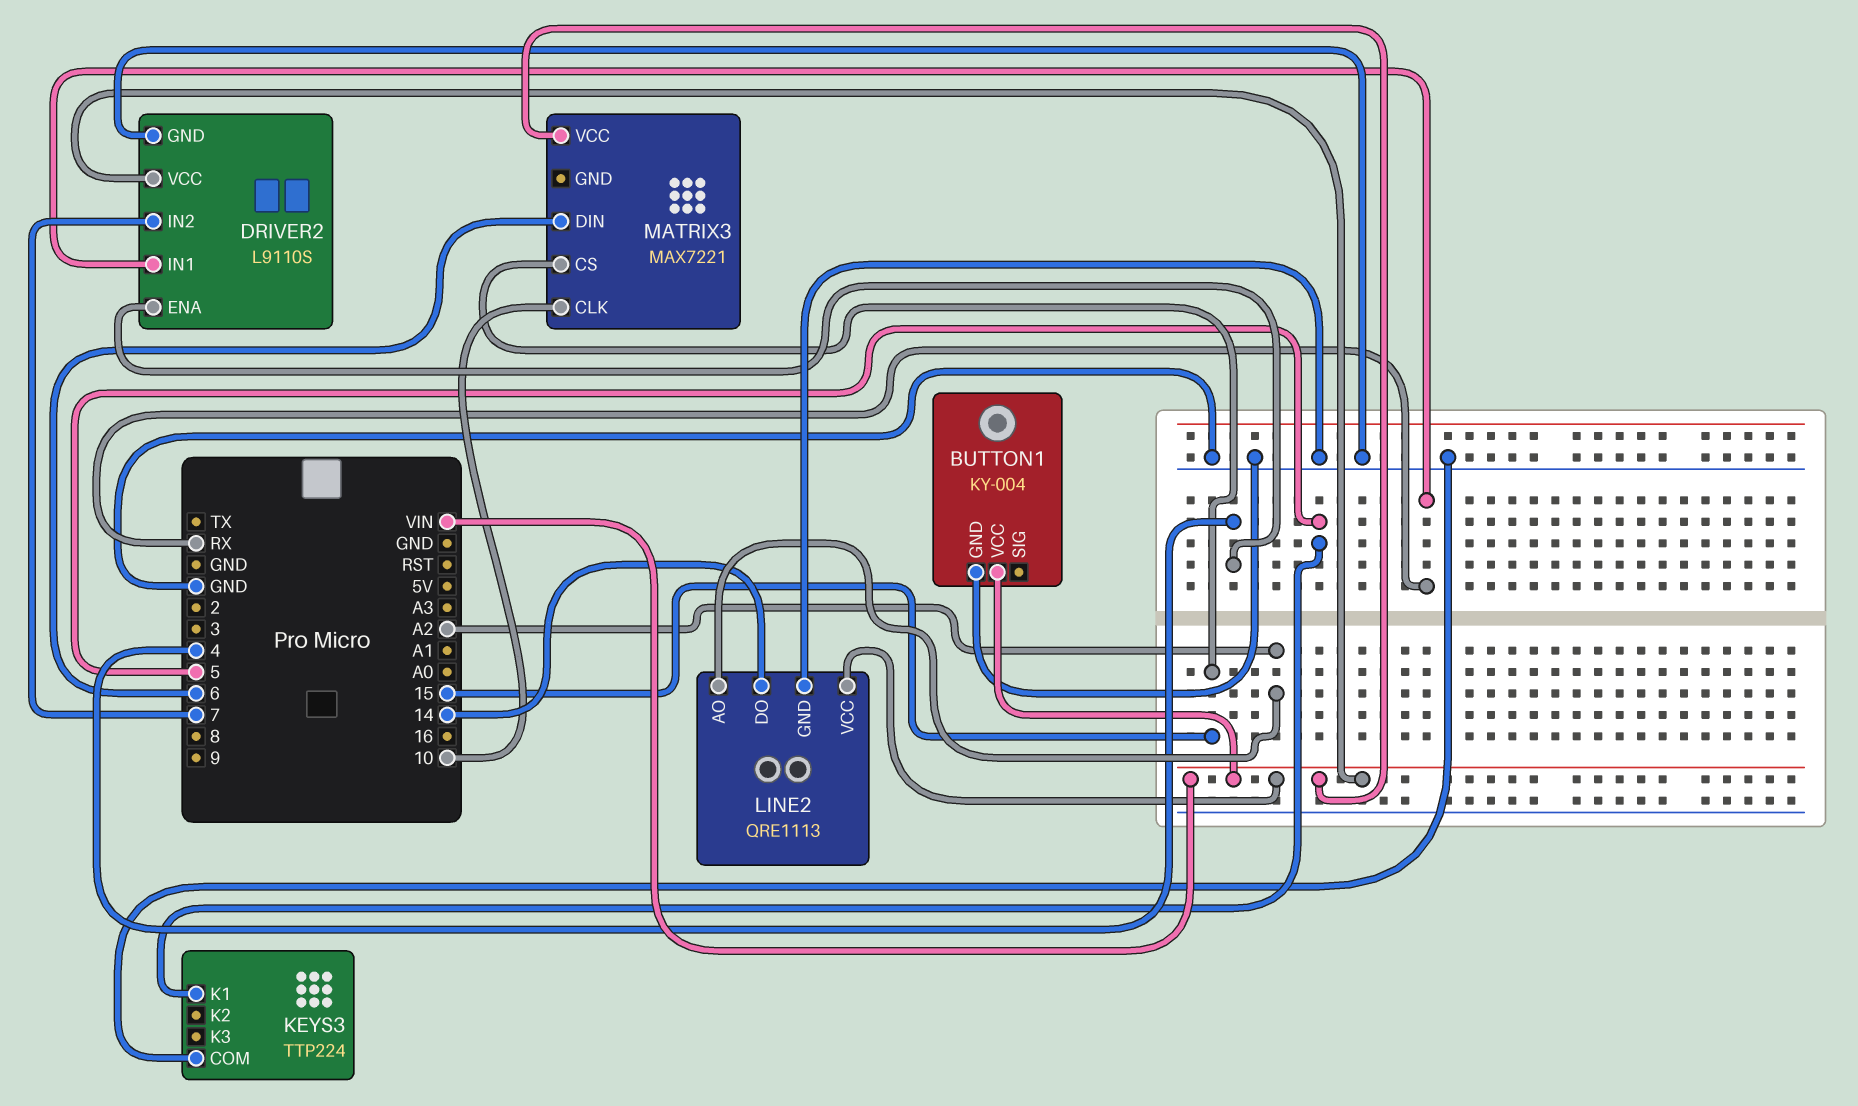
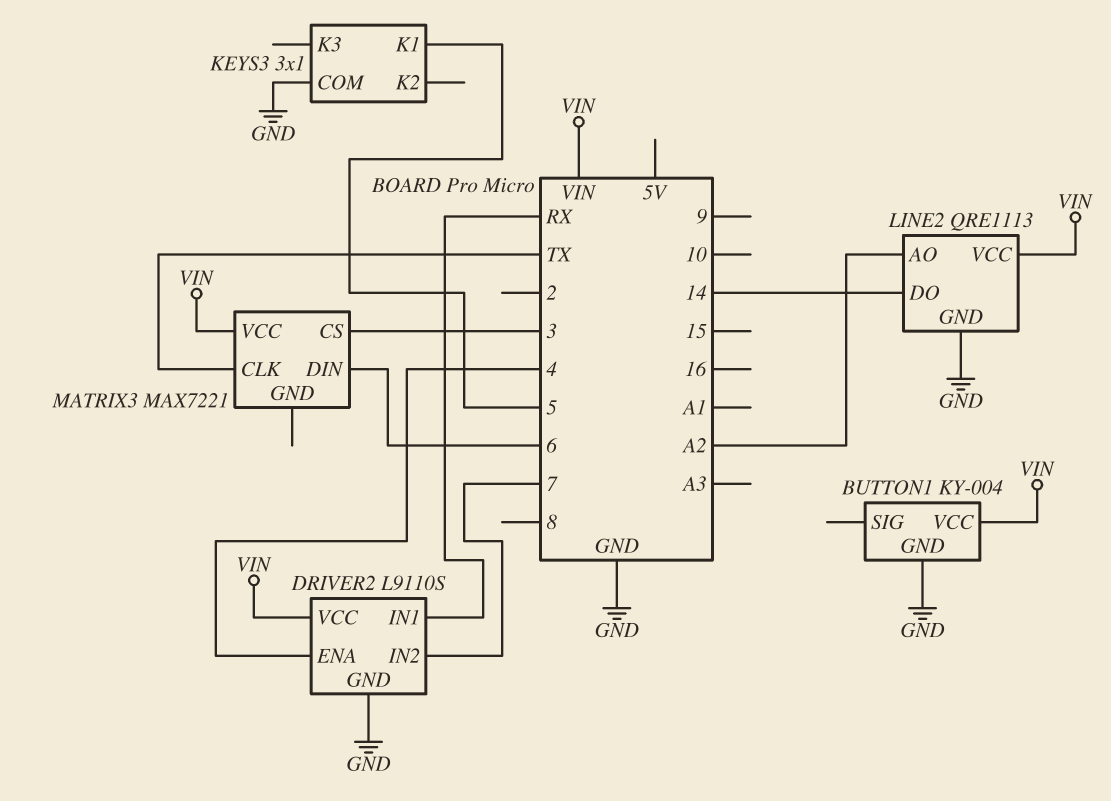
KEYS3: TTP224 -> 3x1
MATRIX3 pin CLK: 10 -> TX
MATRIX3 pin CS: 15 -> 3

